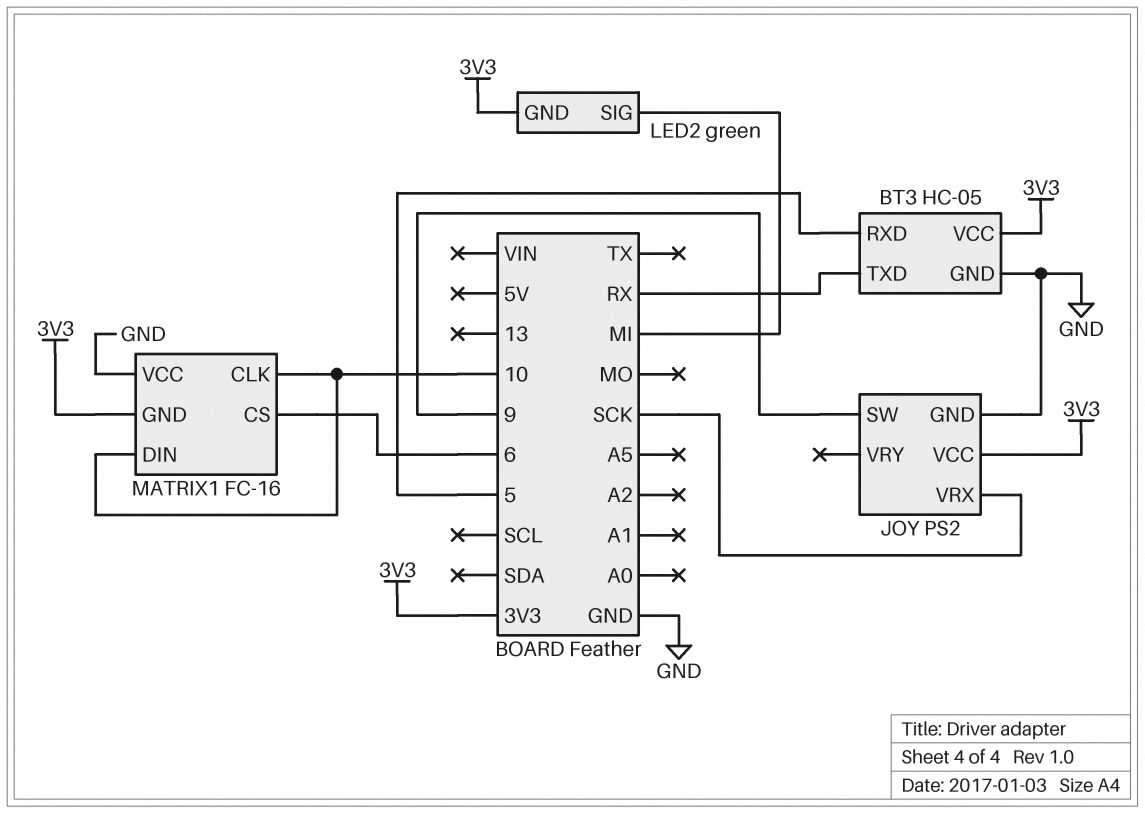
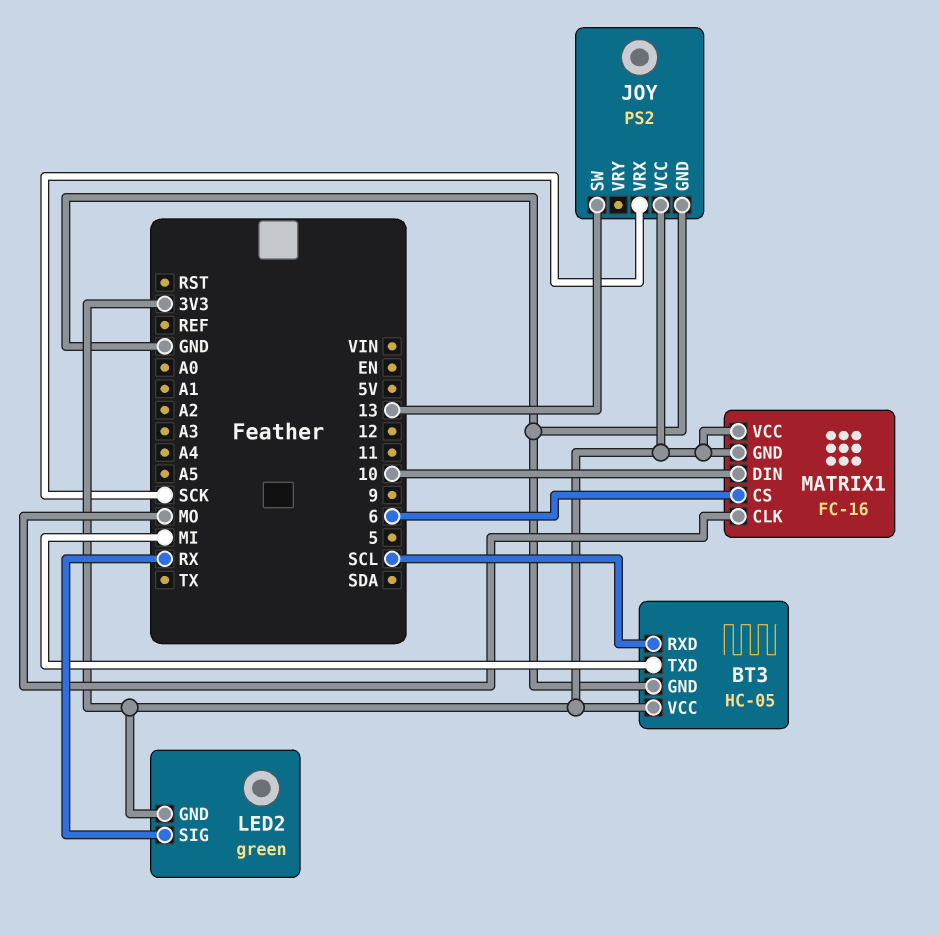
BT3 pin RXD: 5 -> SCL
BT3 pin TXD: RX -> MI
JOY pin SW: 9 -> 13
LED2 pin SIG: MI -> RX
MATRIX1 pin CLK: 10 -> MO
MATRIX1 pin VCC: GND -> 3V3

